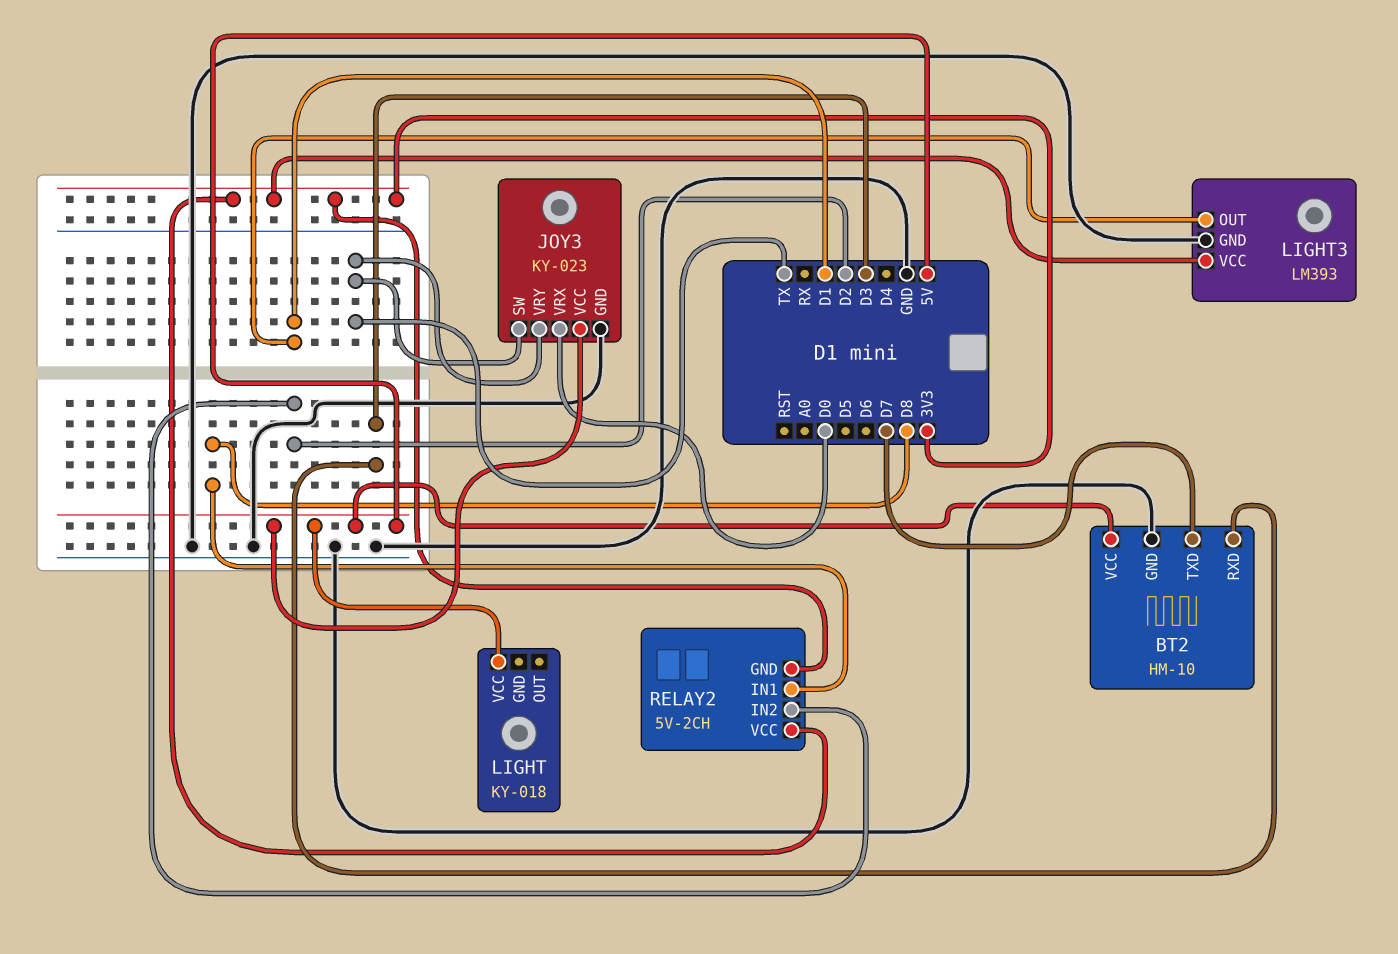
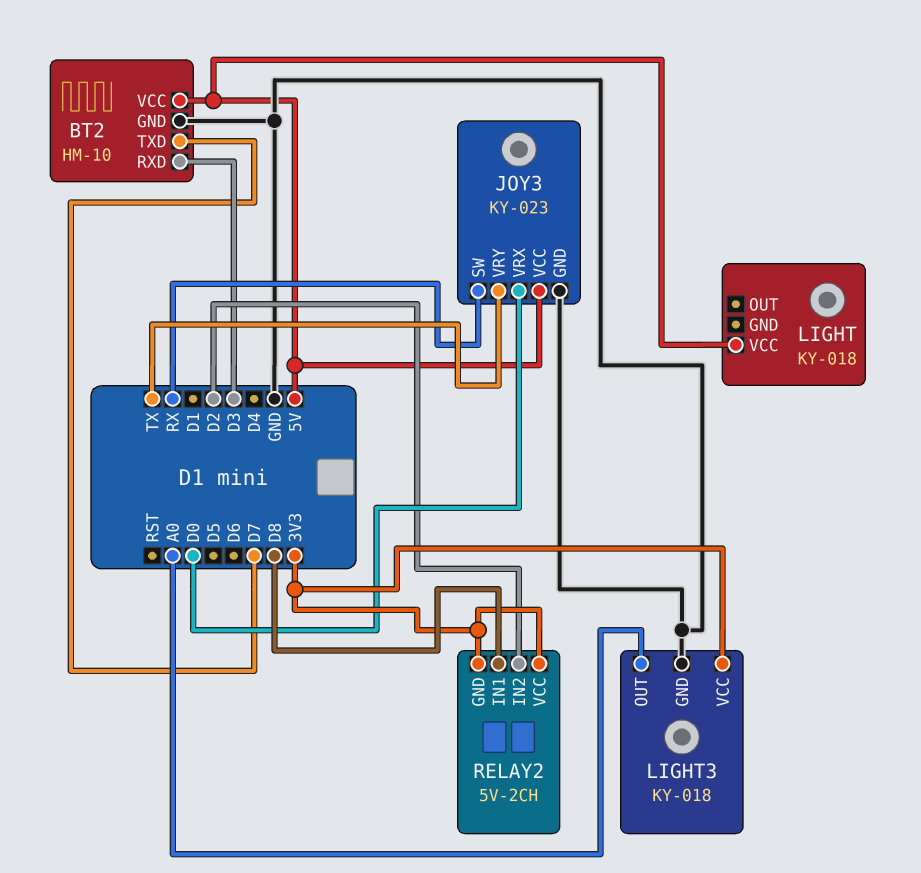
JOY3 pin SW: TX -> RX
LIGHT3: LM393 -> KY-018
LIGHT3 pin OUT: D1 -> A0

